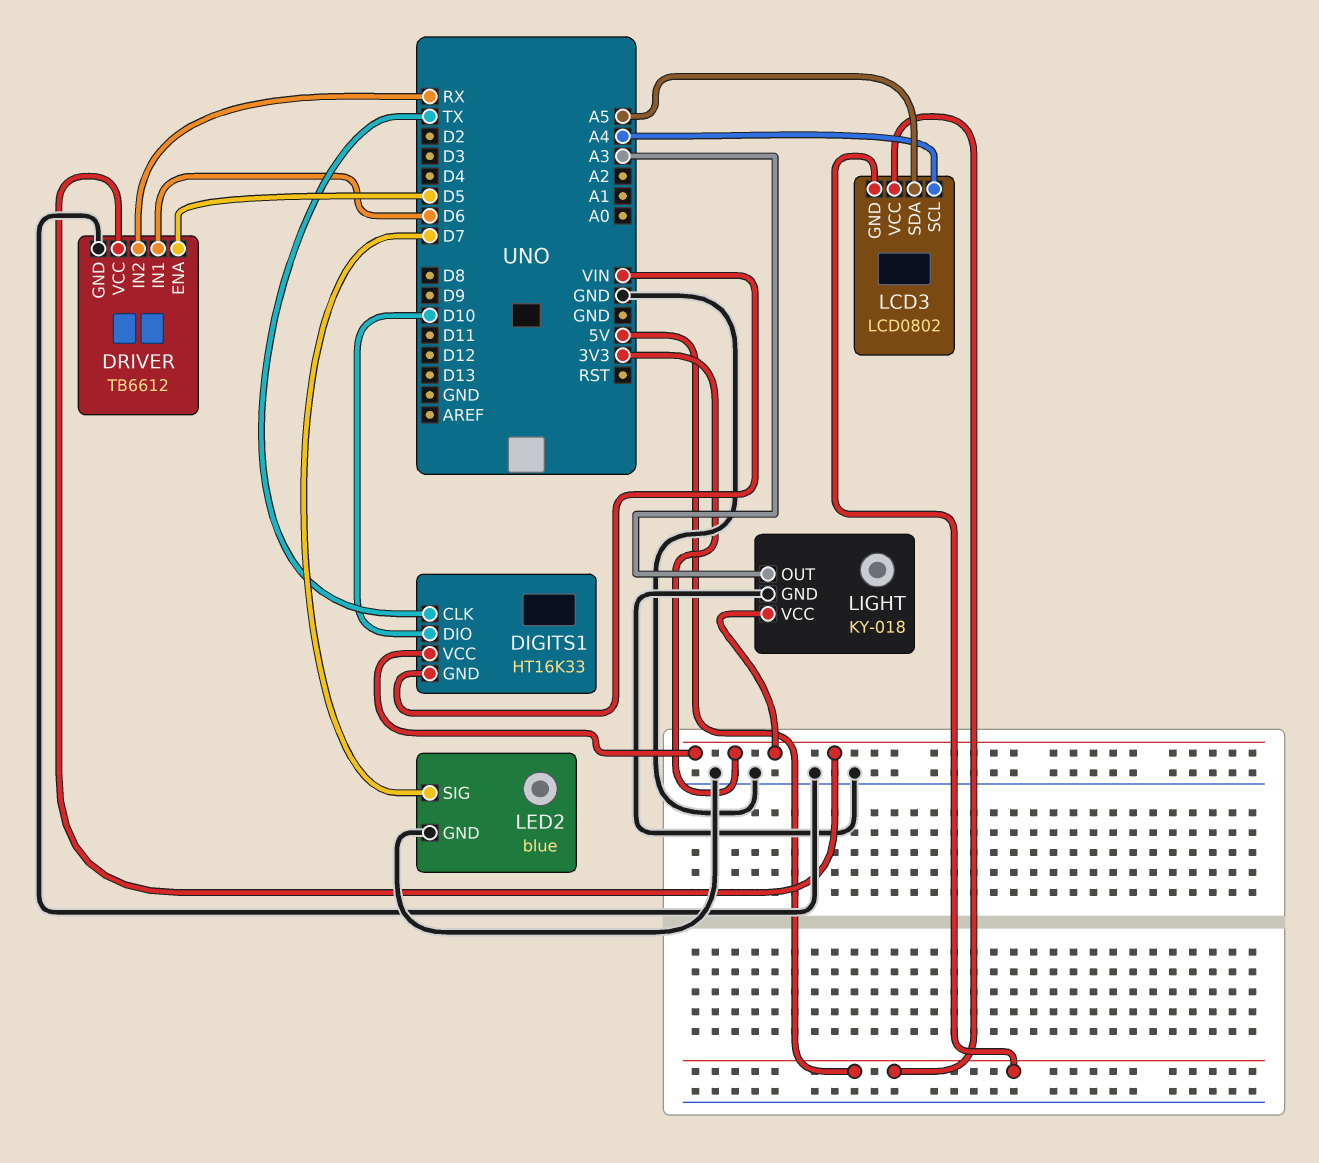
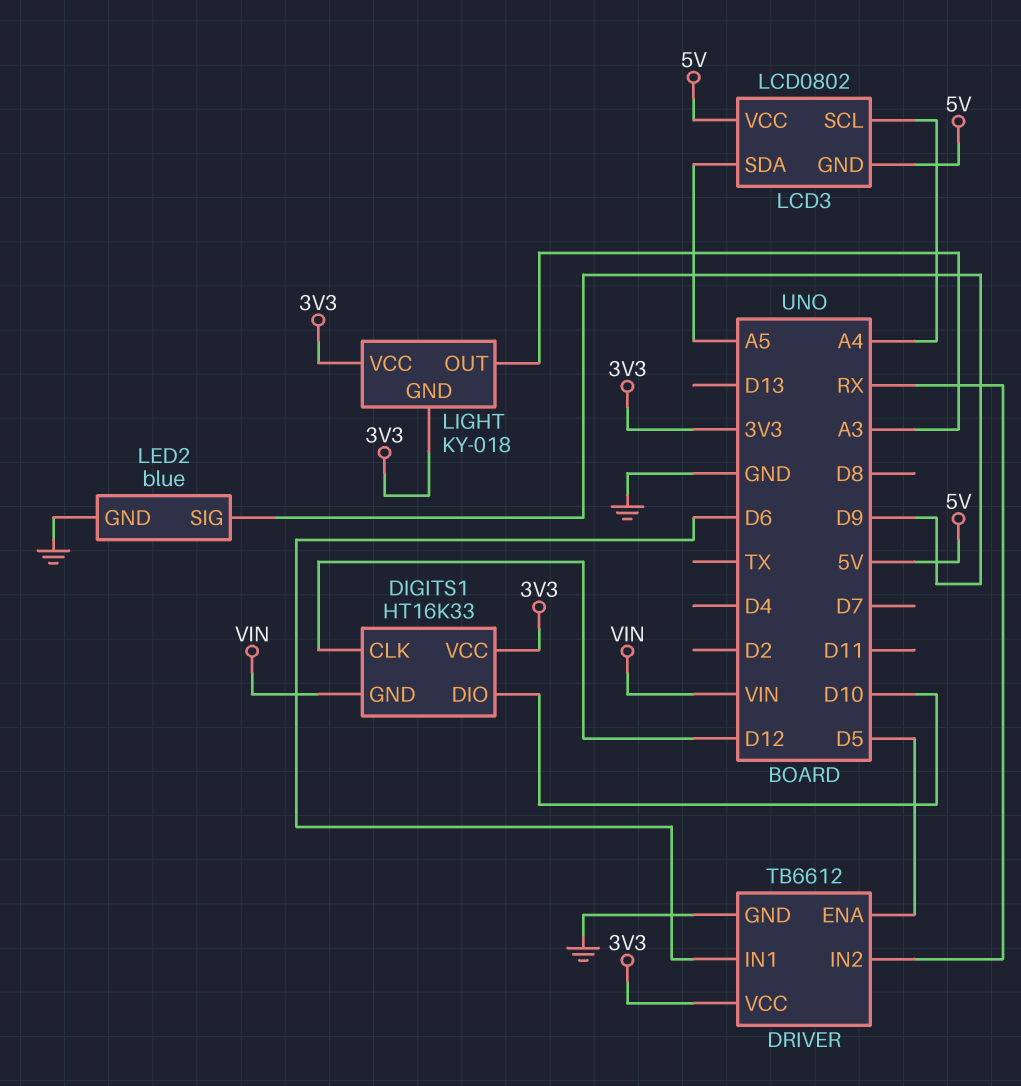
DIGITS1 pin CLK: TX -> D12
LED2 pin SIG: D7 -> D9
LIGHT pin GND: GND -> 3V3

